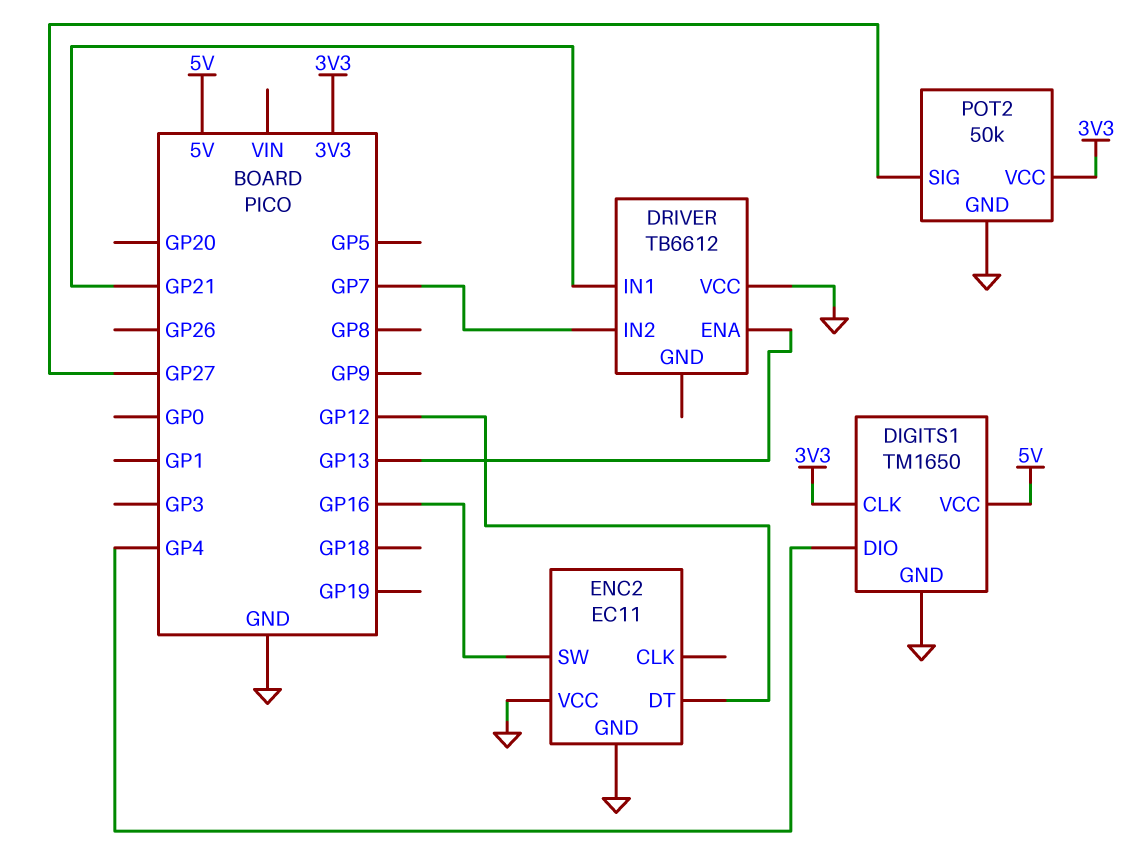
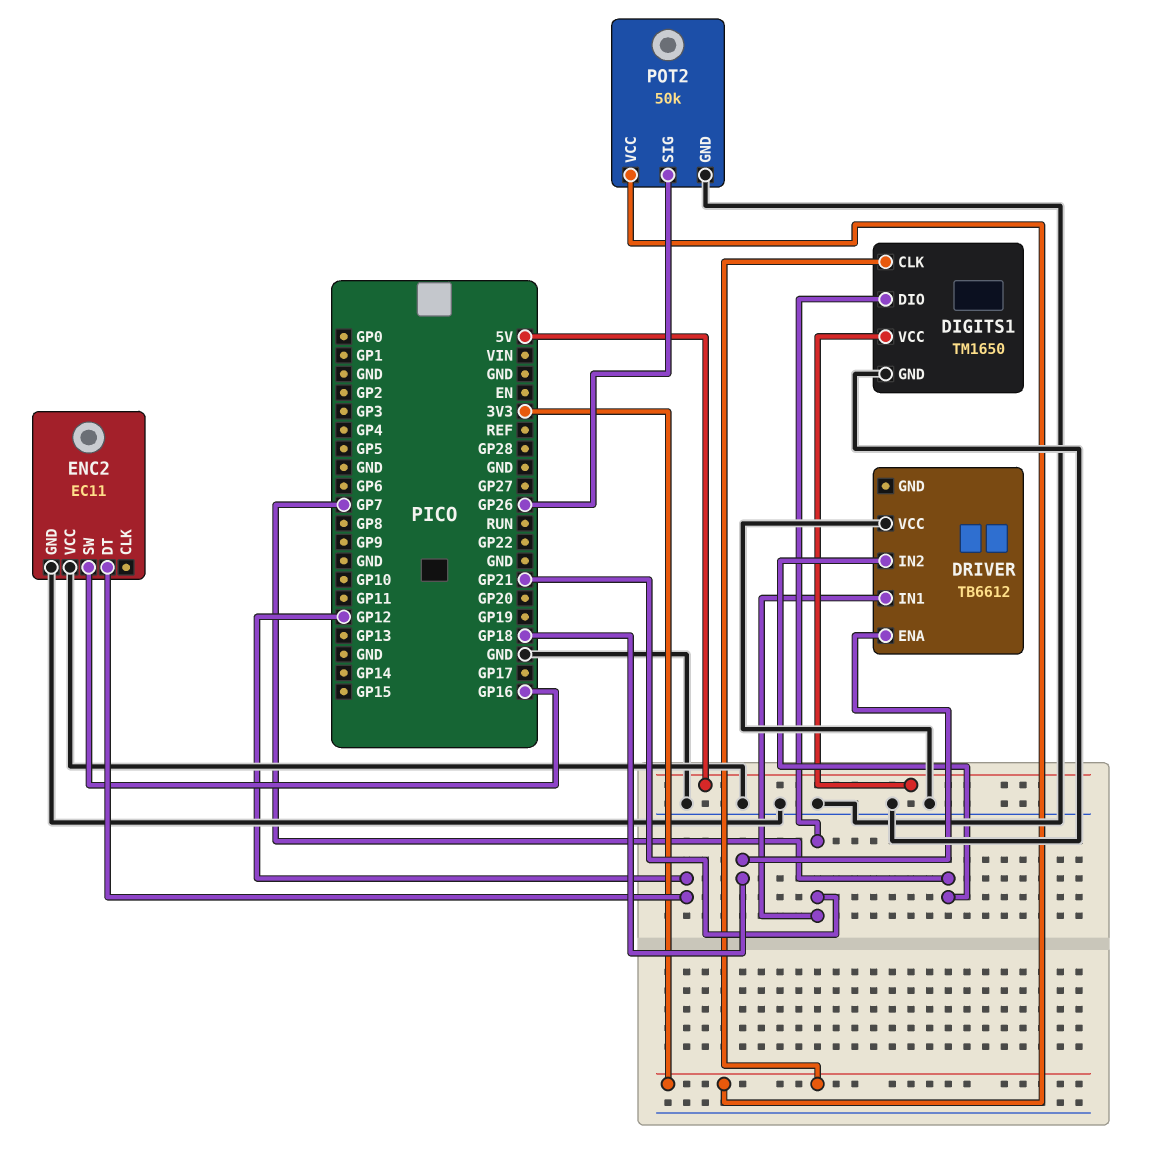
DIGITS1 pin DIO: GP4 -> GP21
DRIVER pin ENA: GP13 -> GP18
POT2 pin SIG: GP27 -> GP26

